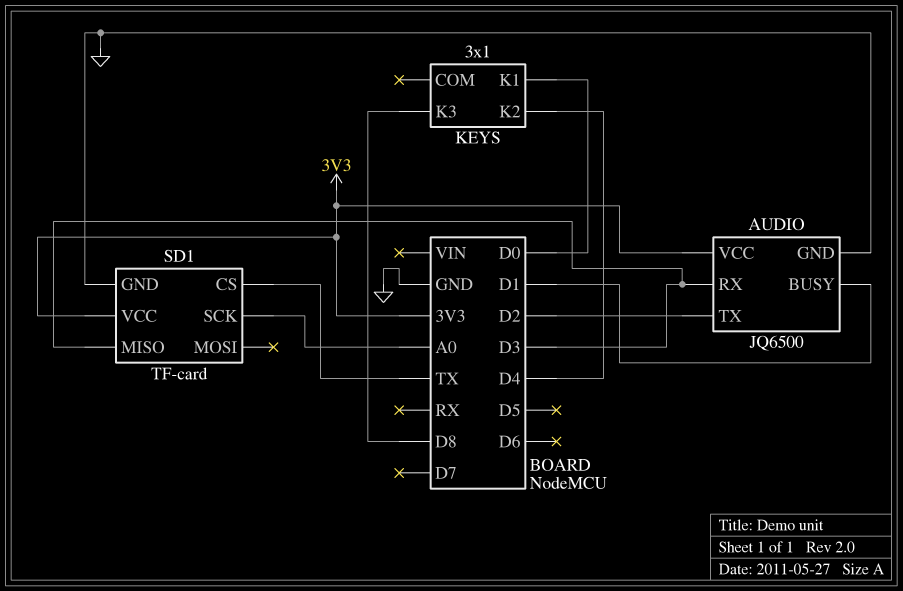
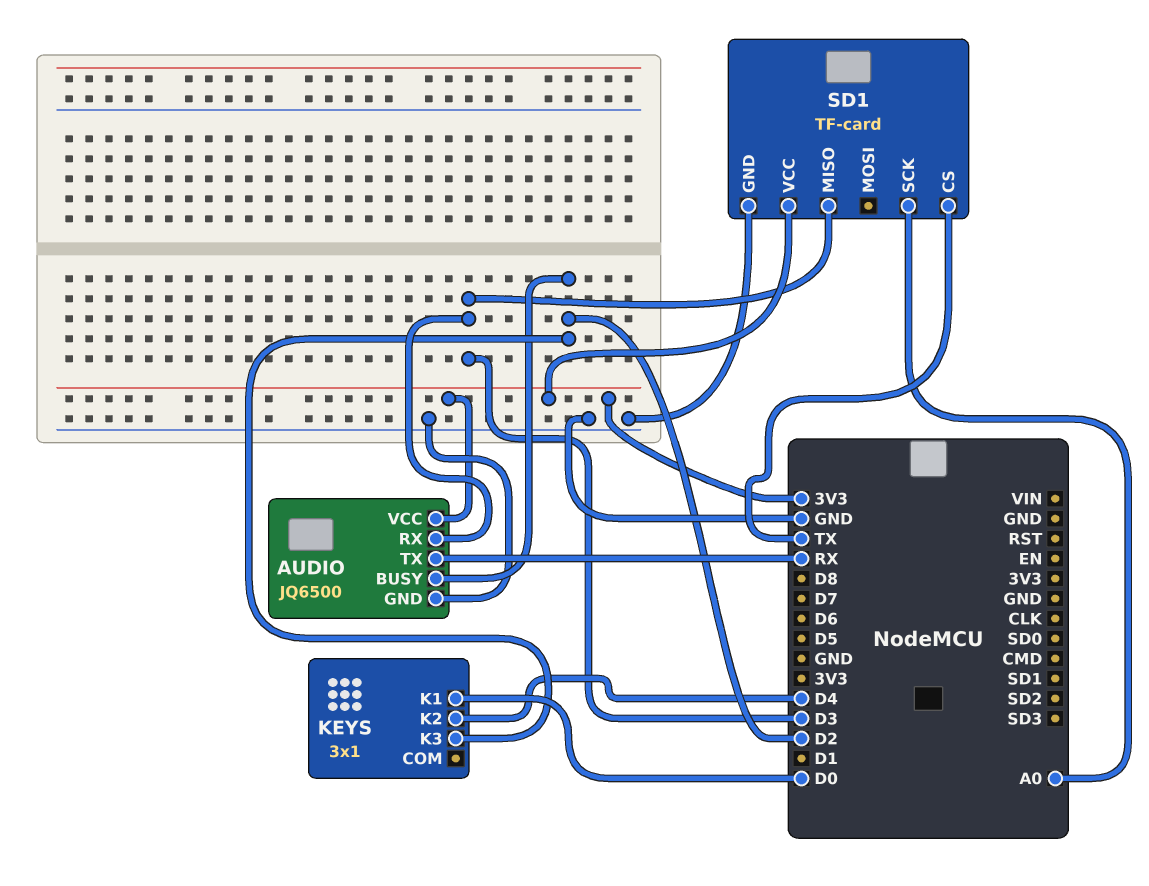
AUDIO pin BUSY: D1 -> D2
AUDIO pin TX: D2 -> RX
KEYS pin K3: D8 -> D2

